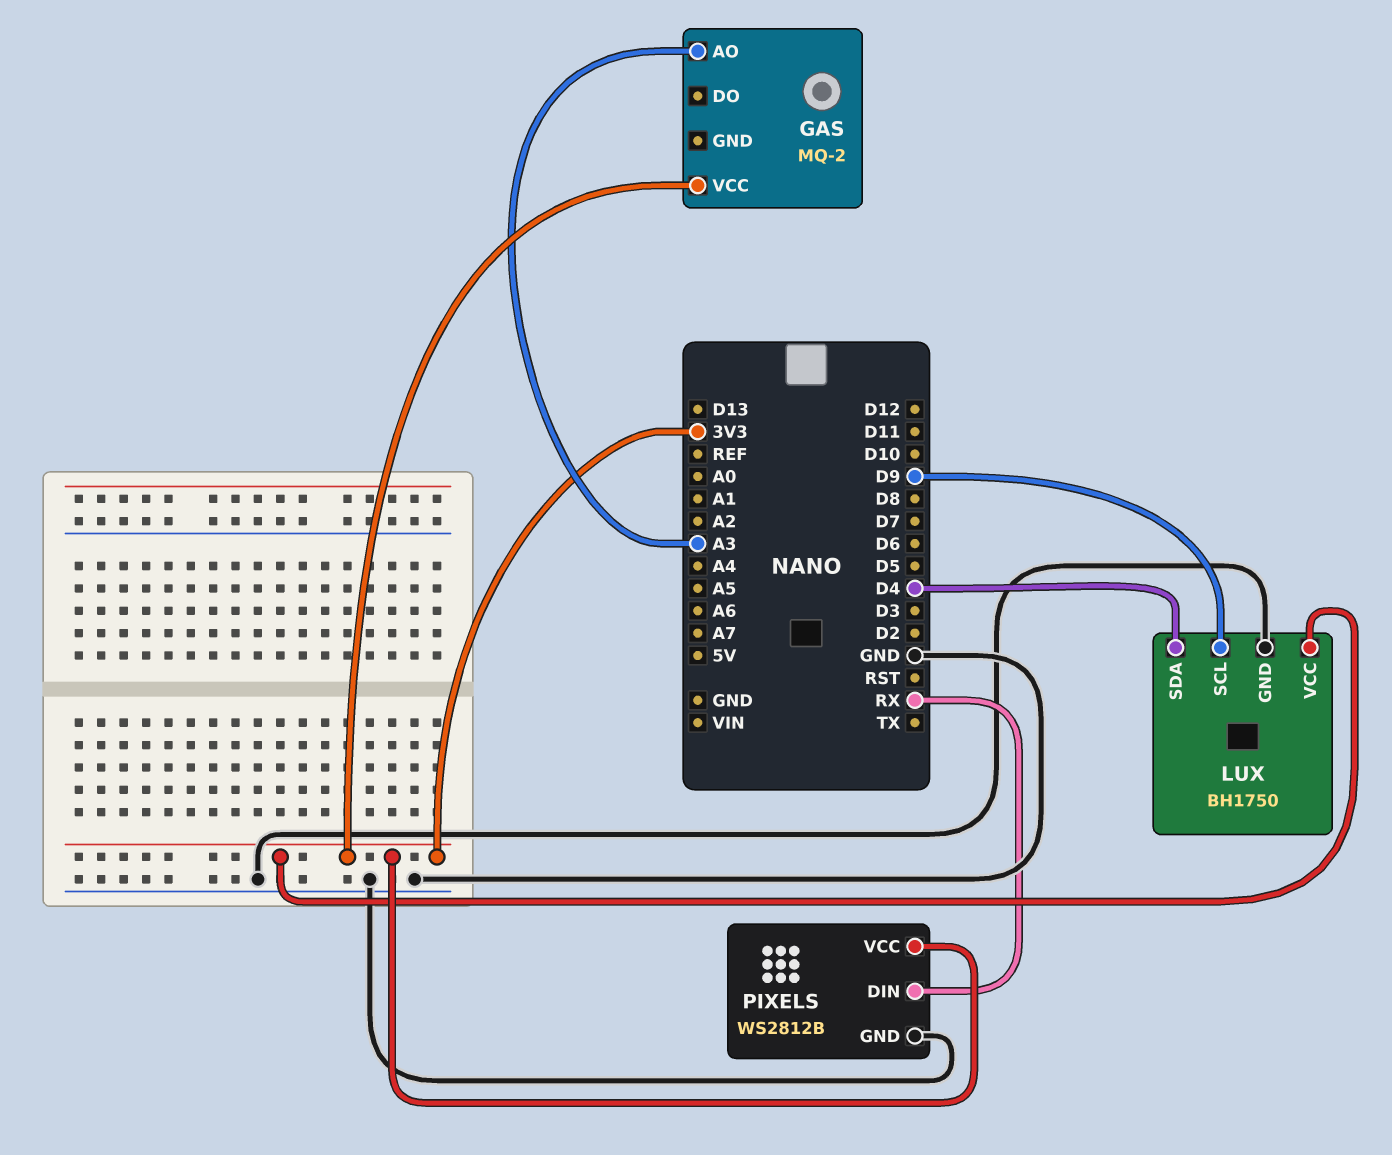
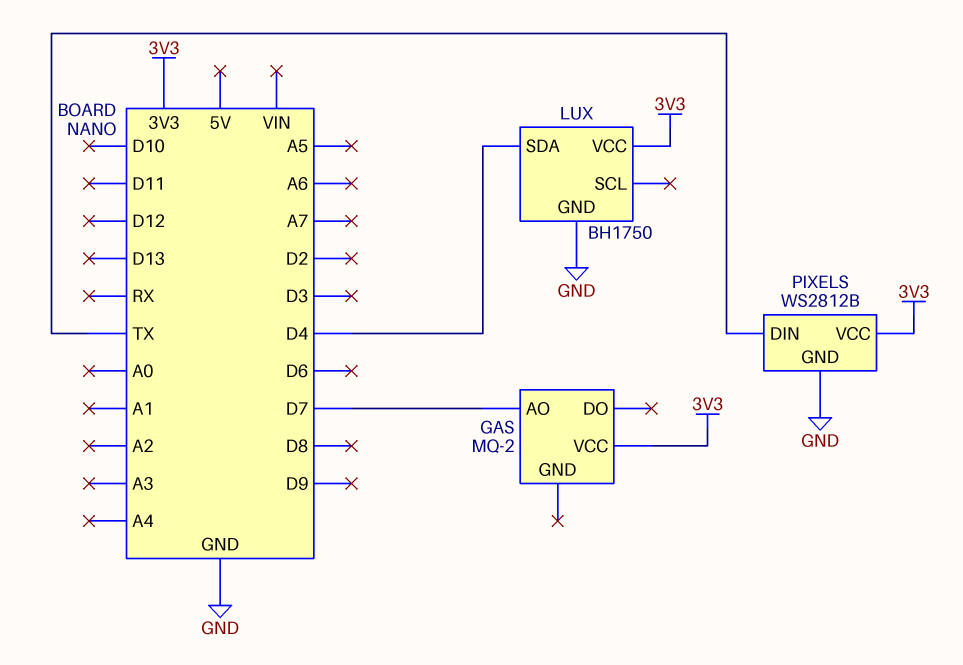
GAS pin AO: A3 -> D7
LUX pin SCL: D9 -> none
PIXELS pin DIN: RX -> TX

